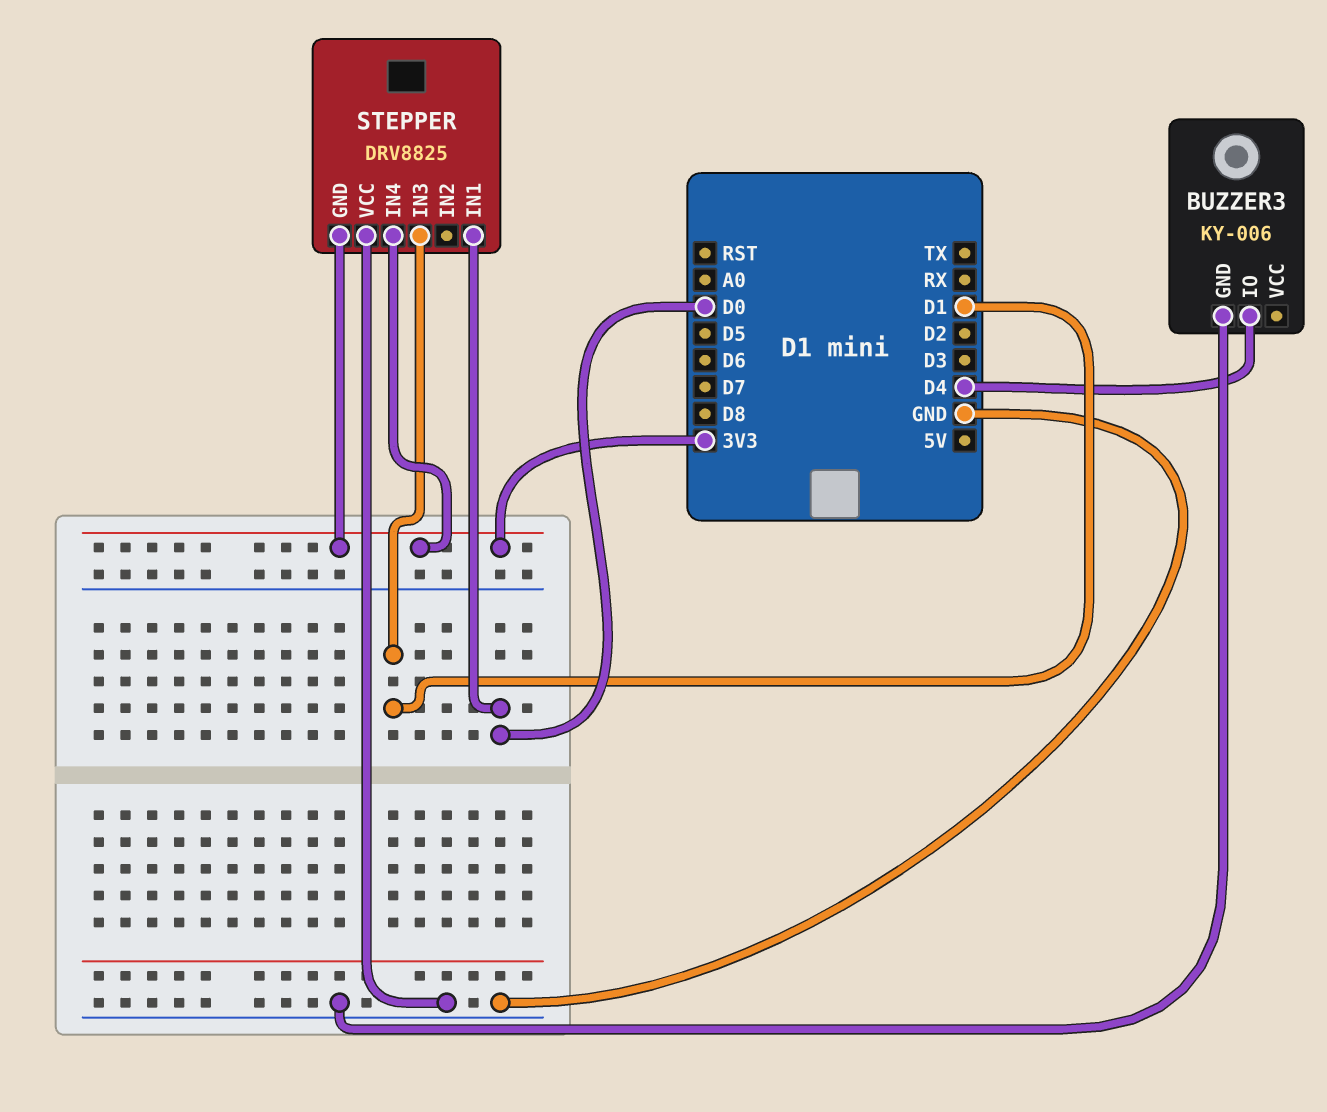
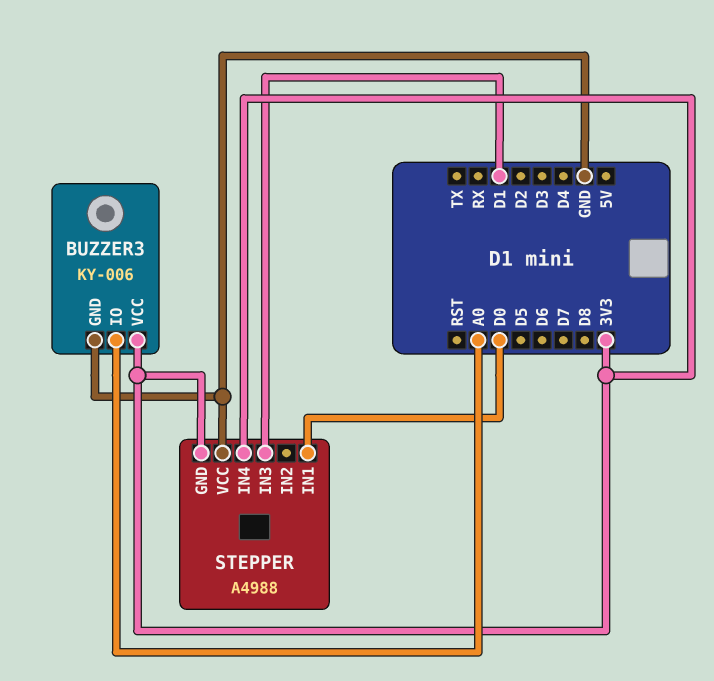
BUZZER3 pin IO: D4 -> A0
BUZZER3 pin VCC: none -> 3V3
STEPPER: DRV8825 -> A4988

